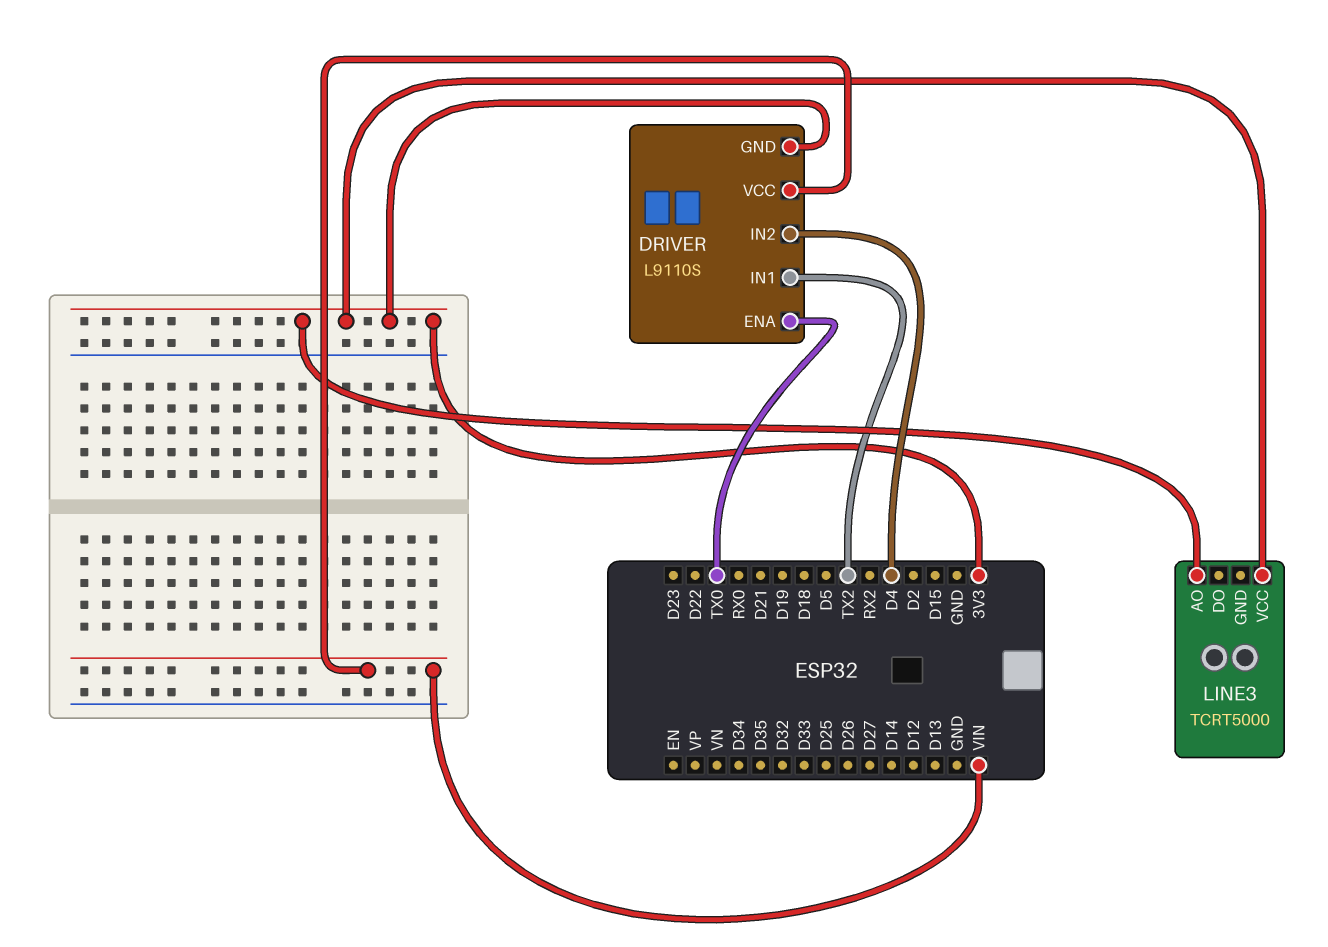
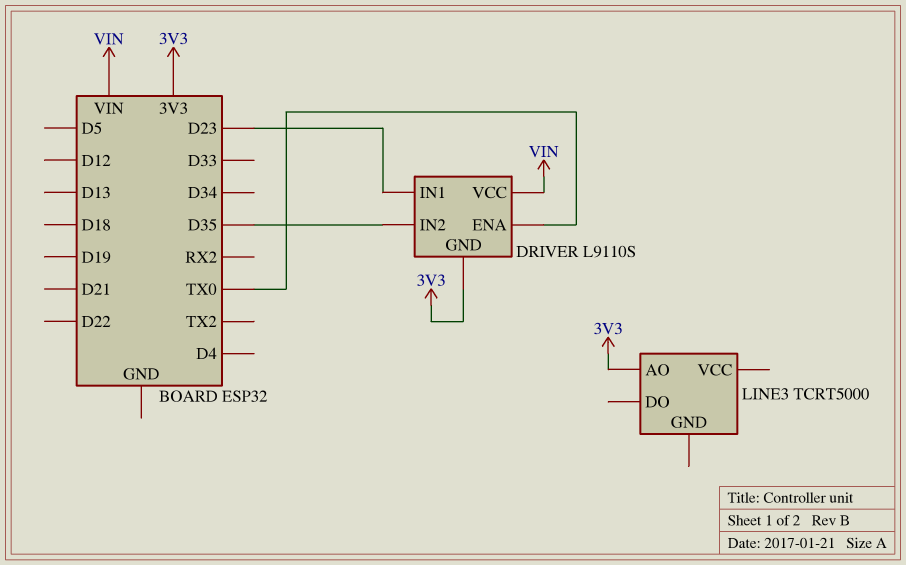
DRIVER pin IN1: TX2 -> D23
DRIVER pin IN2: D4 -> D35
LINE3 pin VCC: 3V3 -> none

